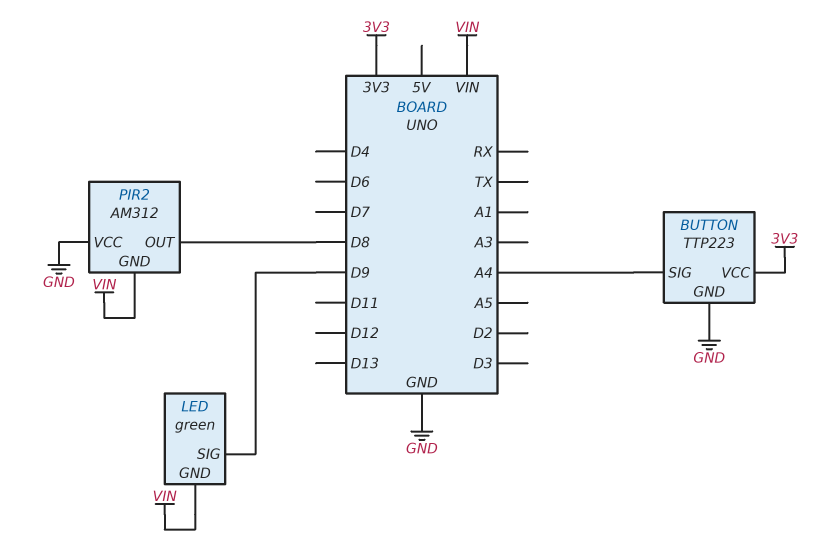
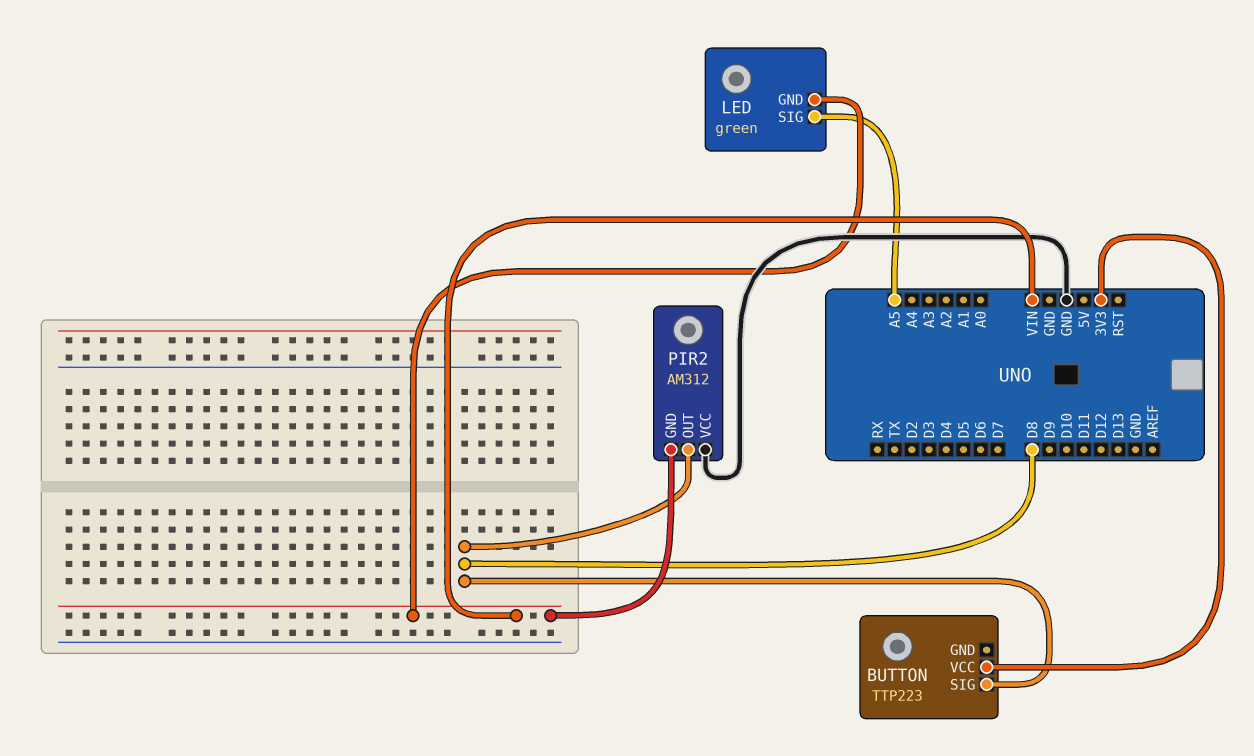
BUTTON pin GND: GND -> none
BUTTON pin SIG: A4 -> D8
LED pin SIG: D9 -> A5

